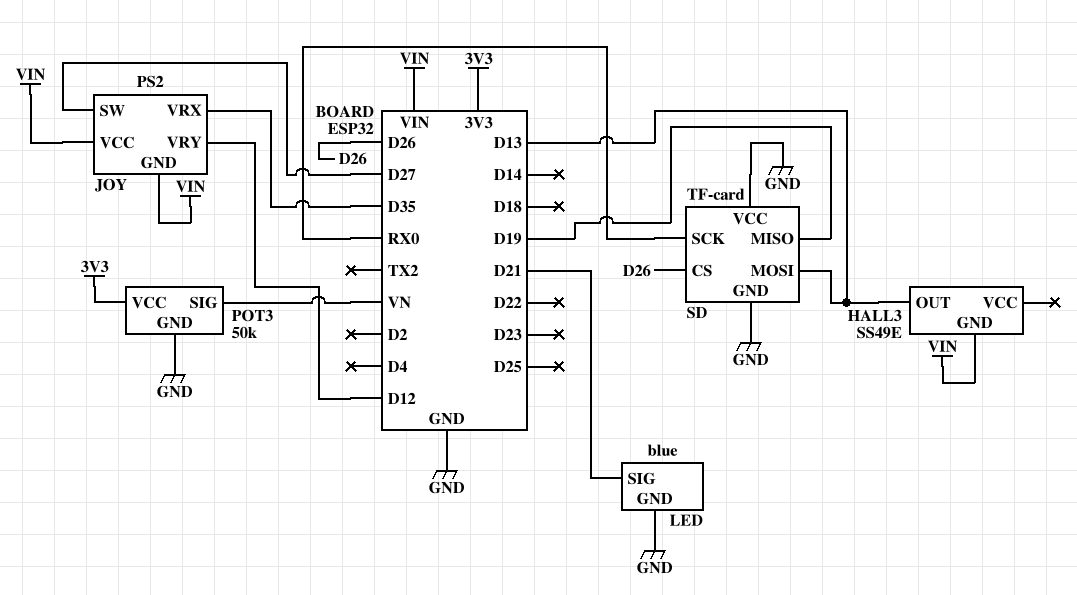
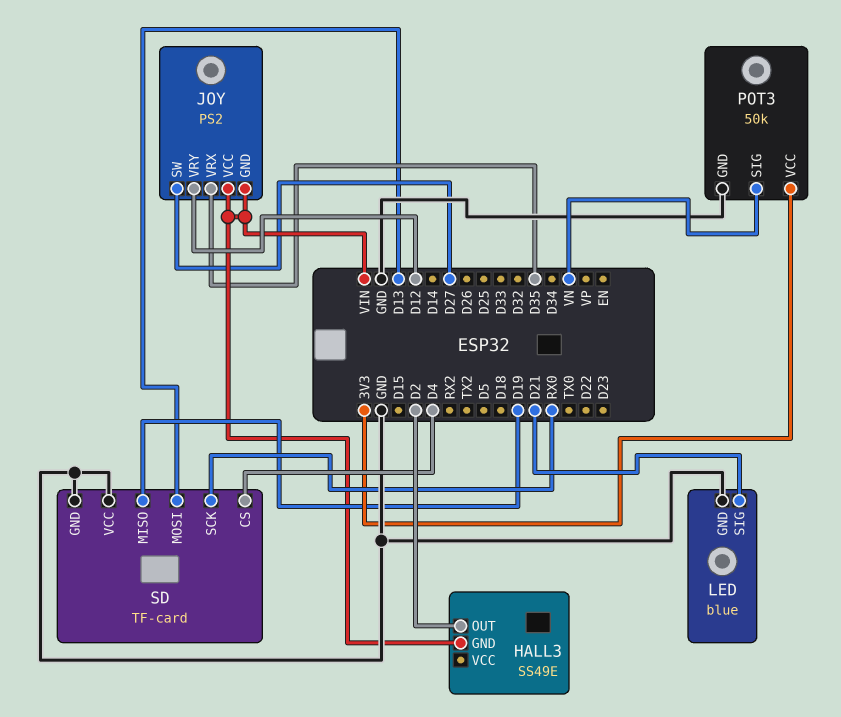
HALL3 pin OUT: D13 -> D2
SD pin CS: D26 -> D4

